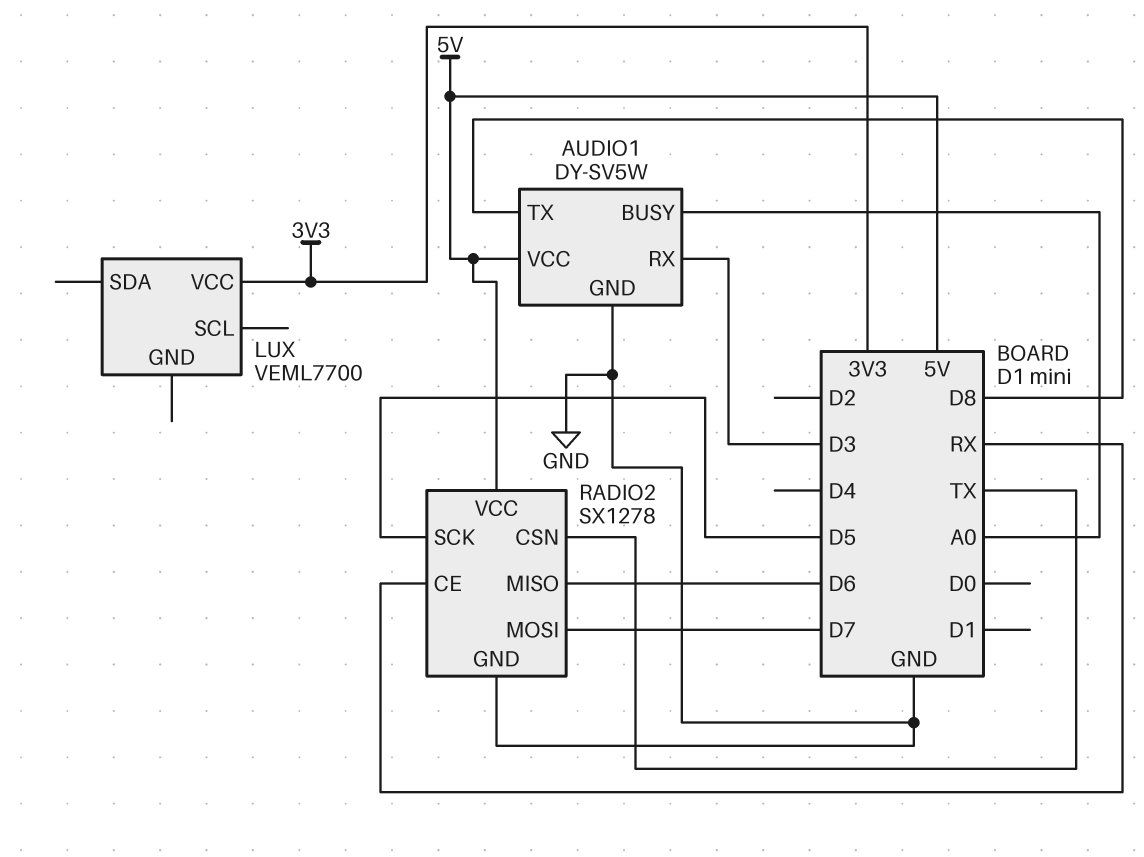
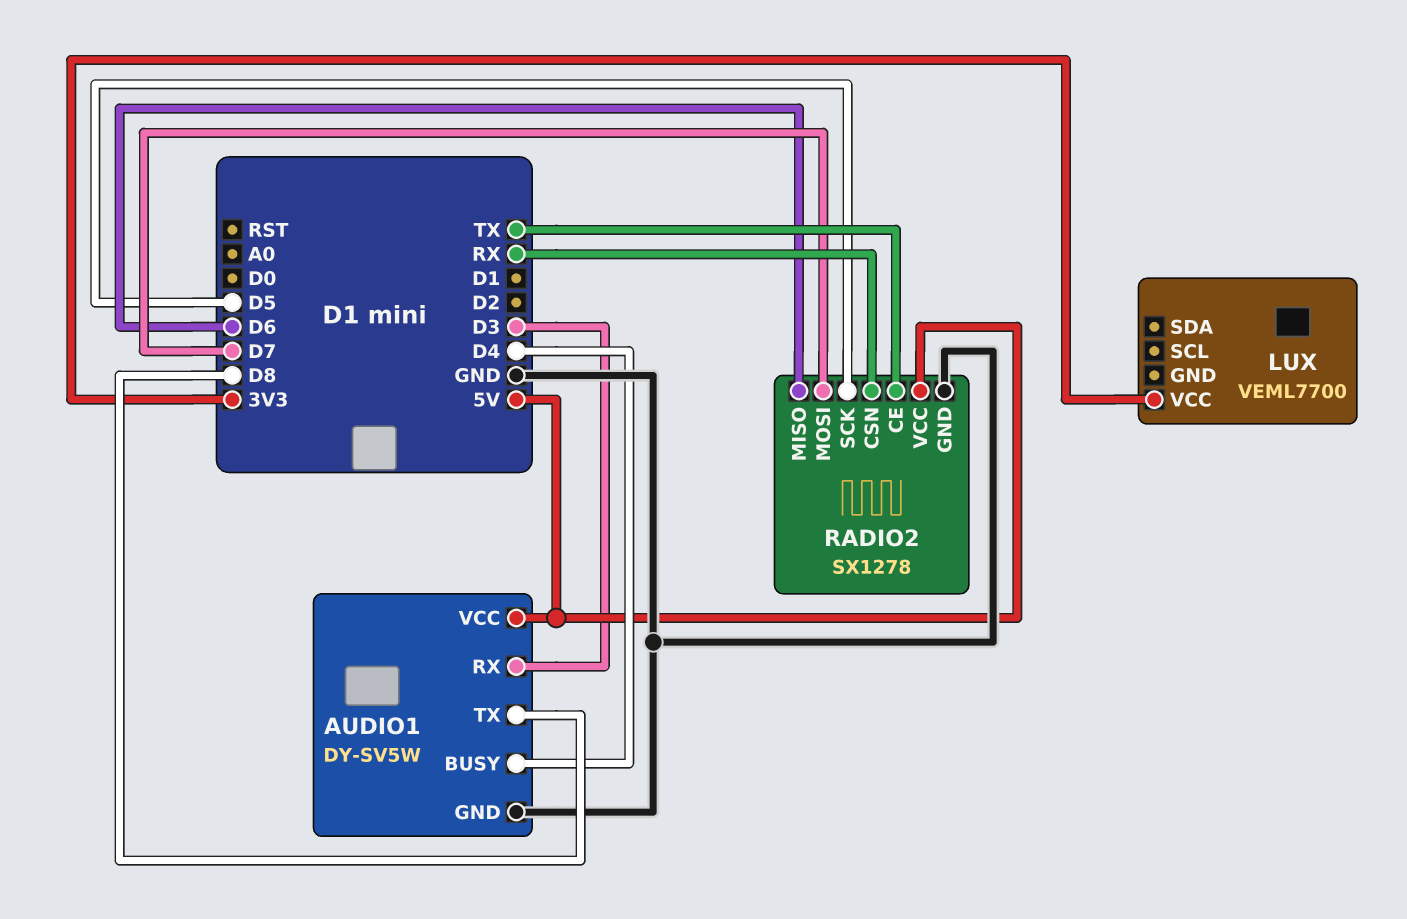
AUDIO1 pin BUSY: A0 -> D4
RADIO2 pin CE: RX -> TX
RADIO2 pin CSN: TX -> RX

